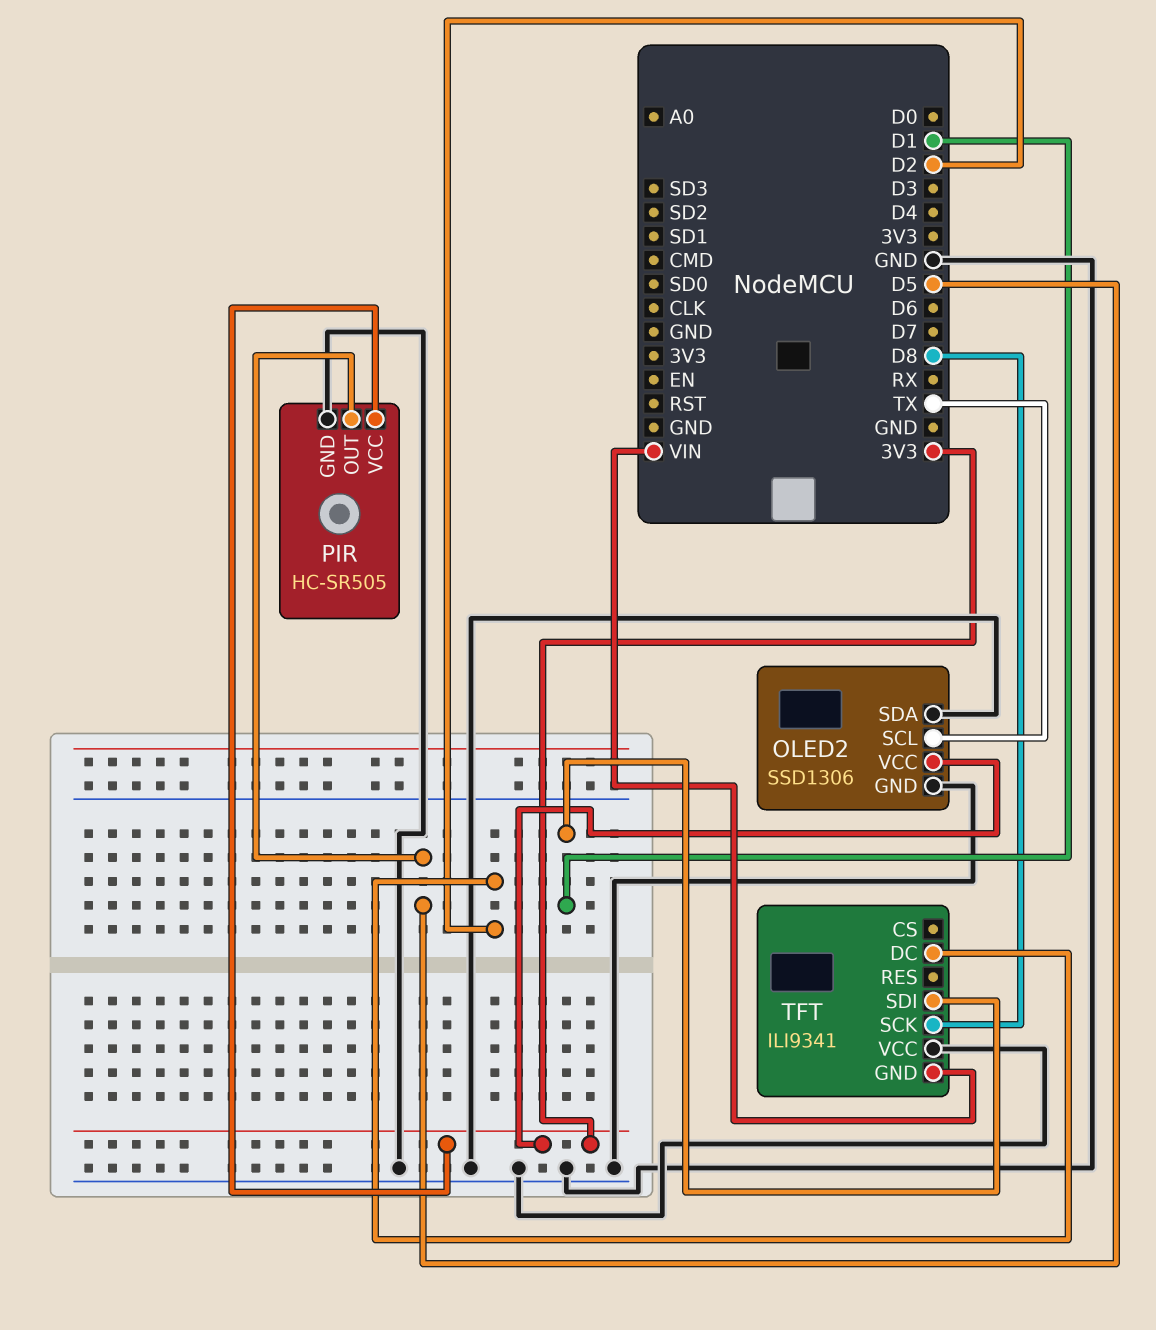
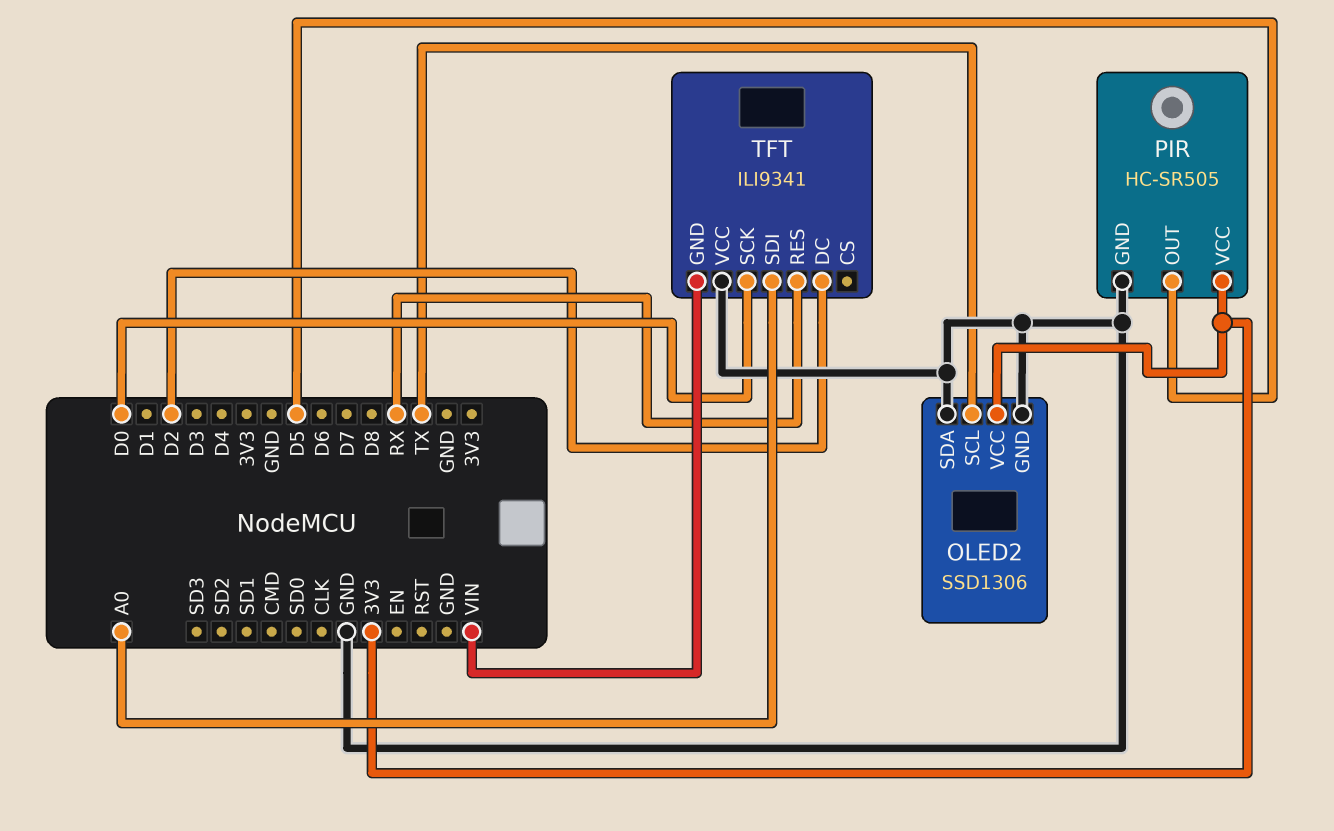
TFT pin RES: none -> RX
TFT pin SCK: D8 -> D0
TFT pin SDI: D1 -> A0

